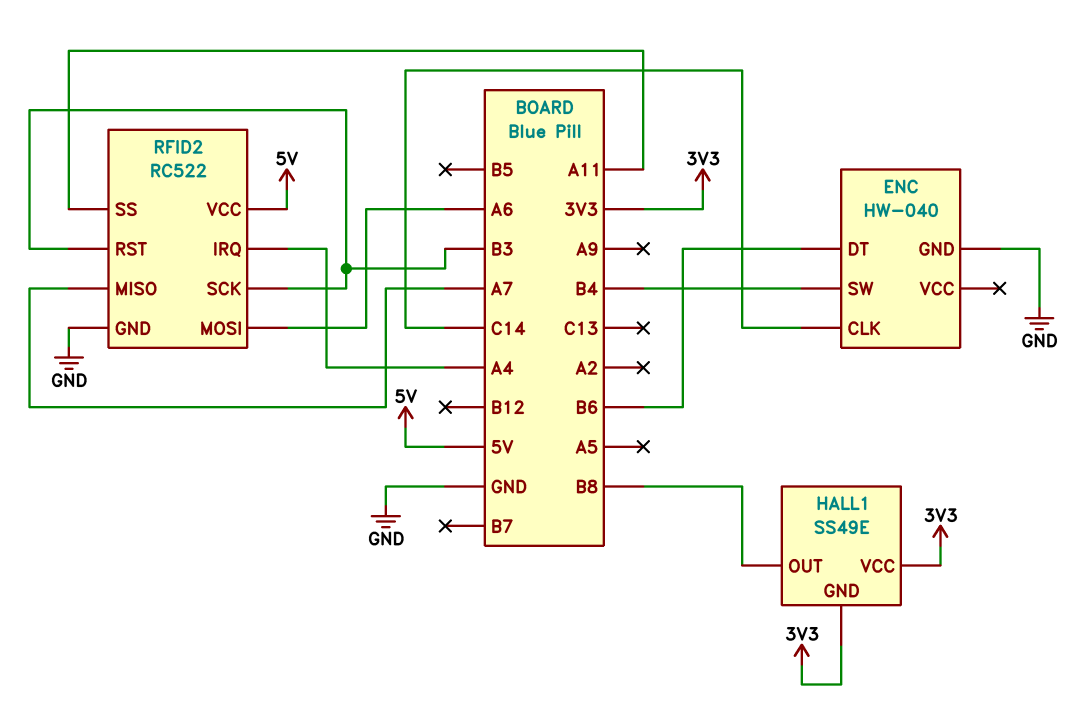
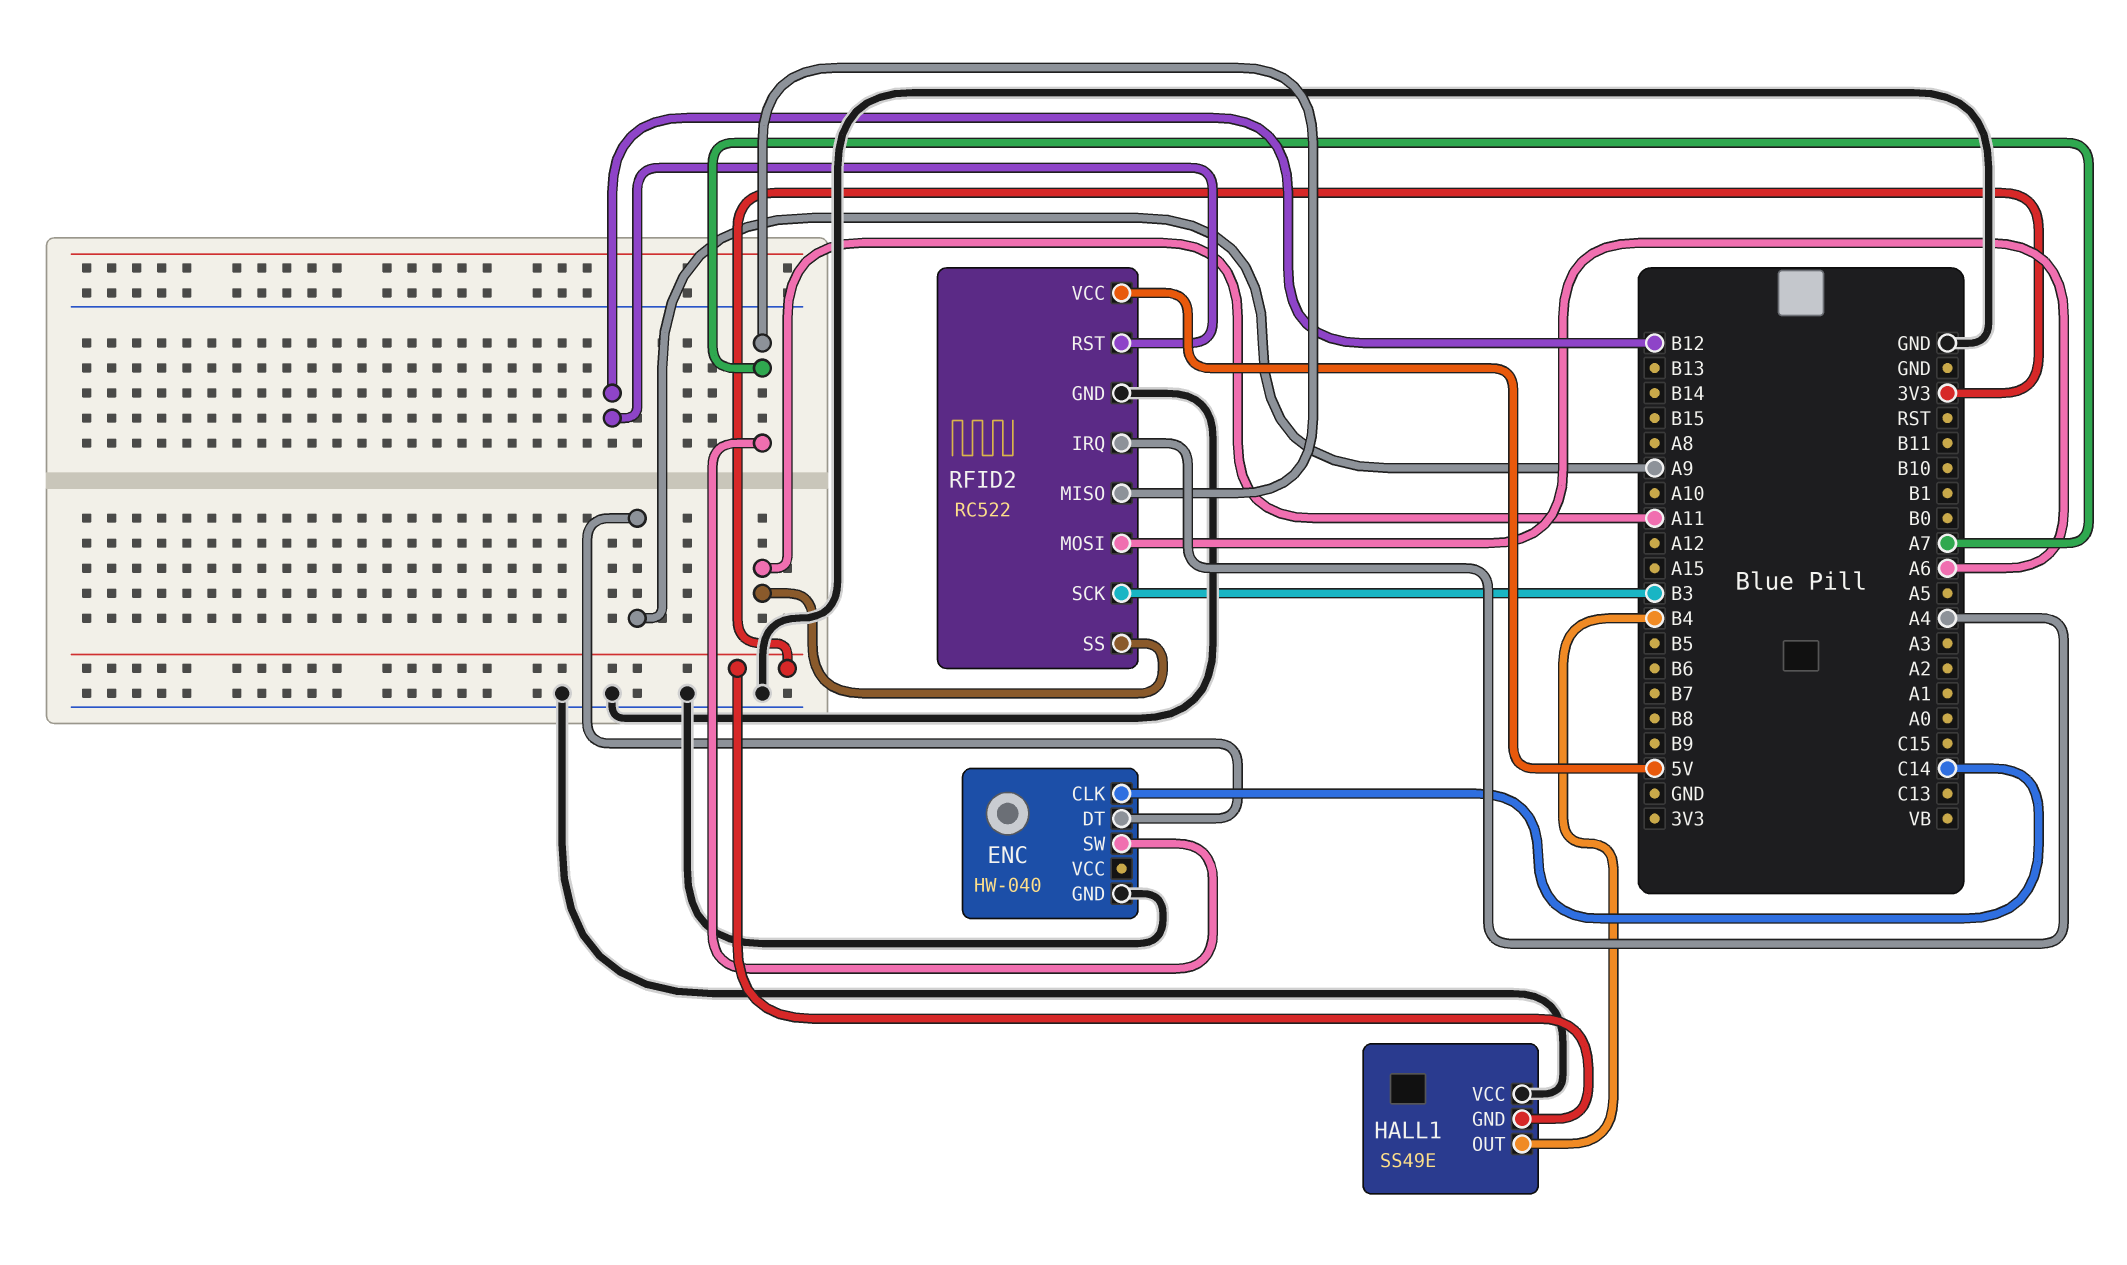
ENC pin DT: B6 -> A9
ENC pin SW: B4 -> A7
HALL1 pin OUT: B8 -> B4
HALL1 pin VCC: 3V3 -> GND
RFID2 pin RST: B3 -> B12

